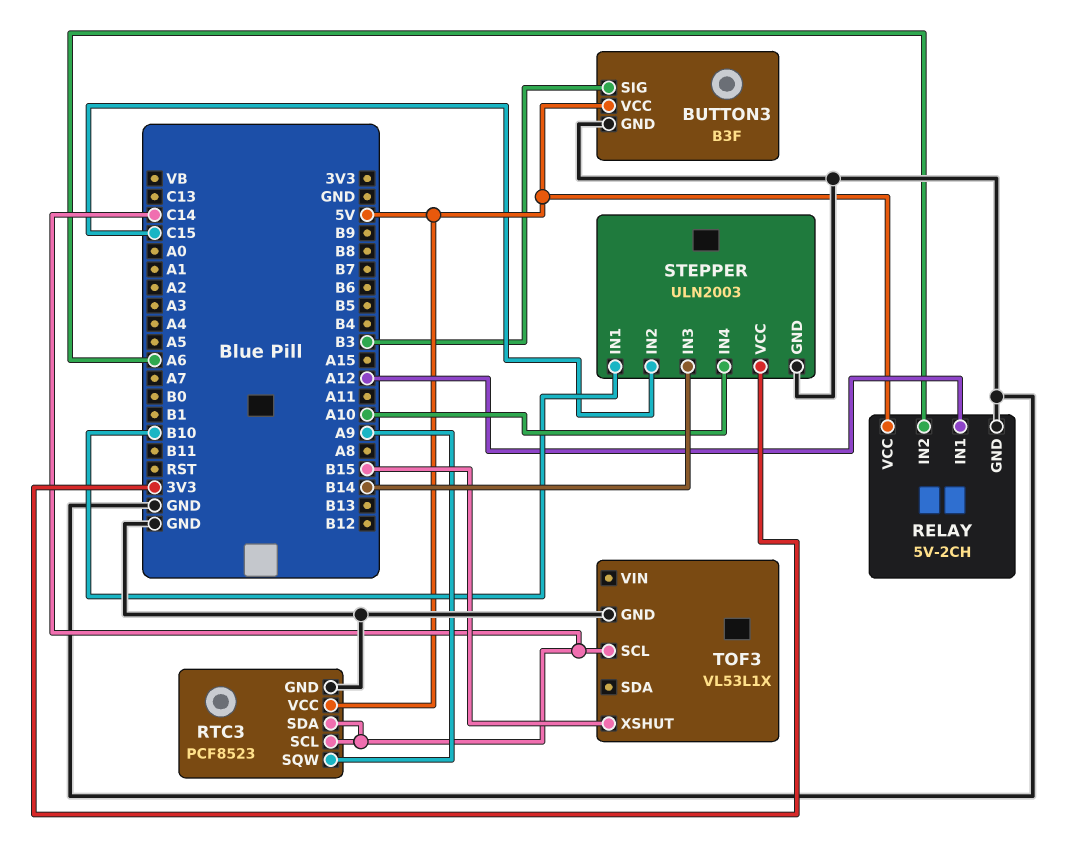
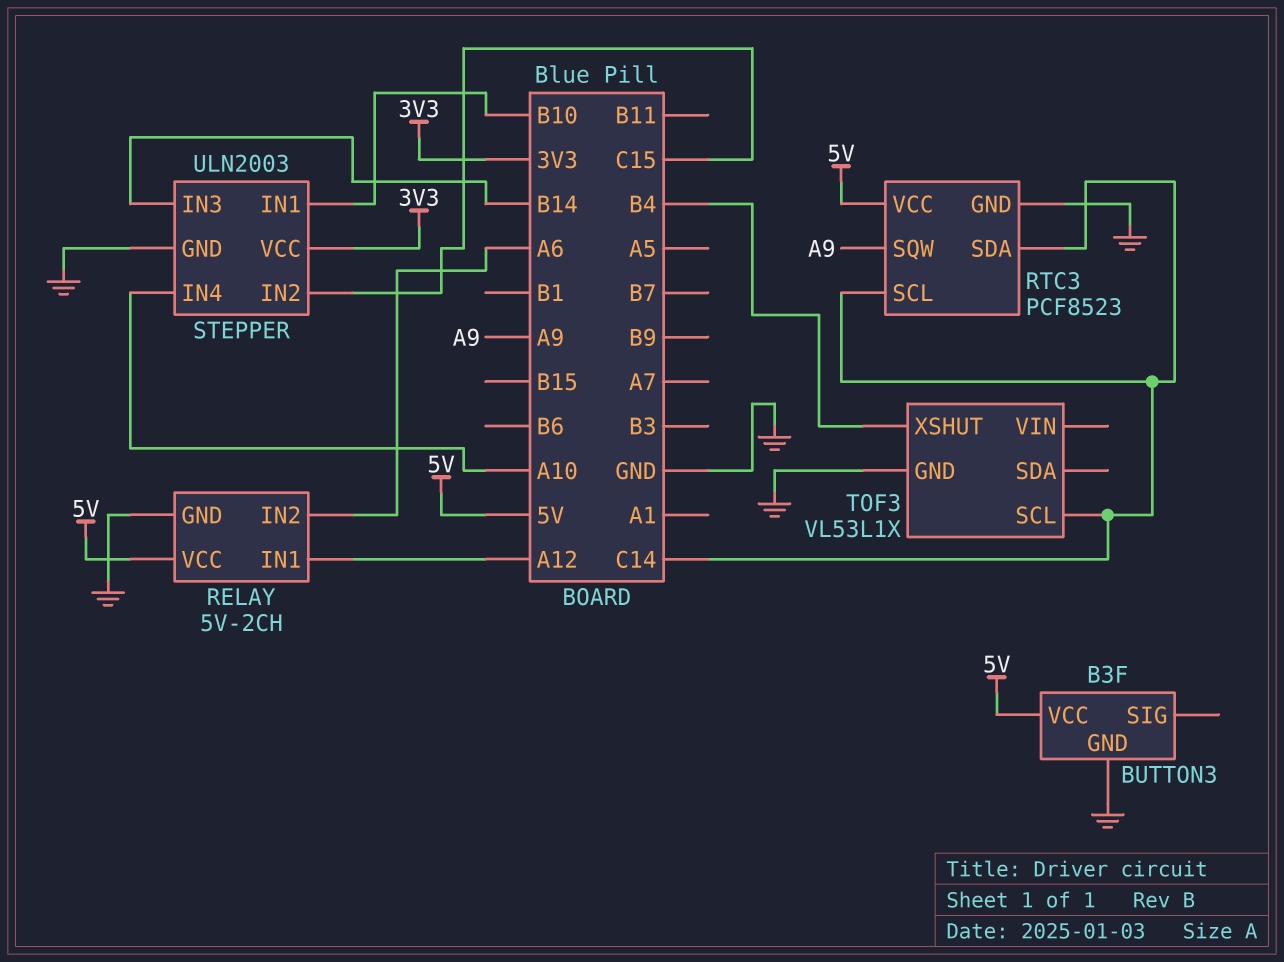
BUTTON3 pin SIG: B3 -> none
TOF3 pin XSHUT: B15 -> B4

